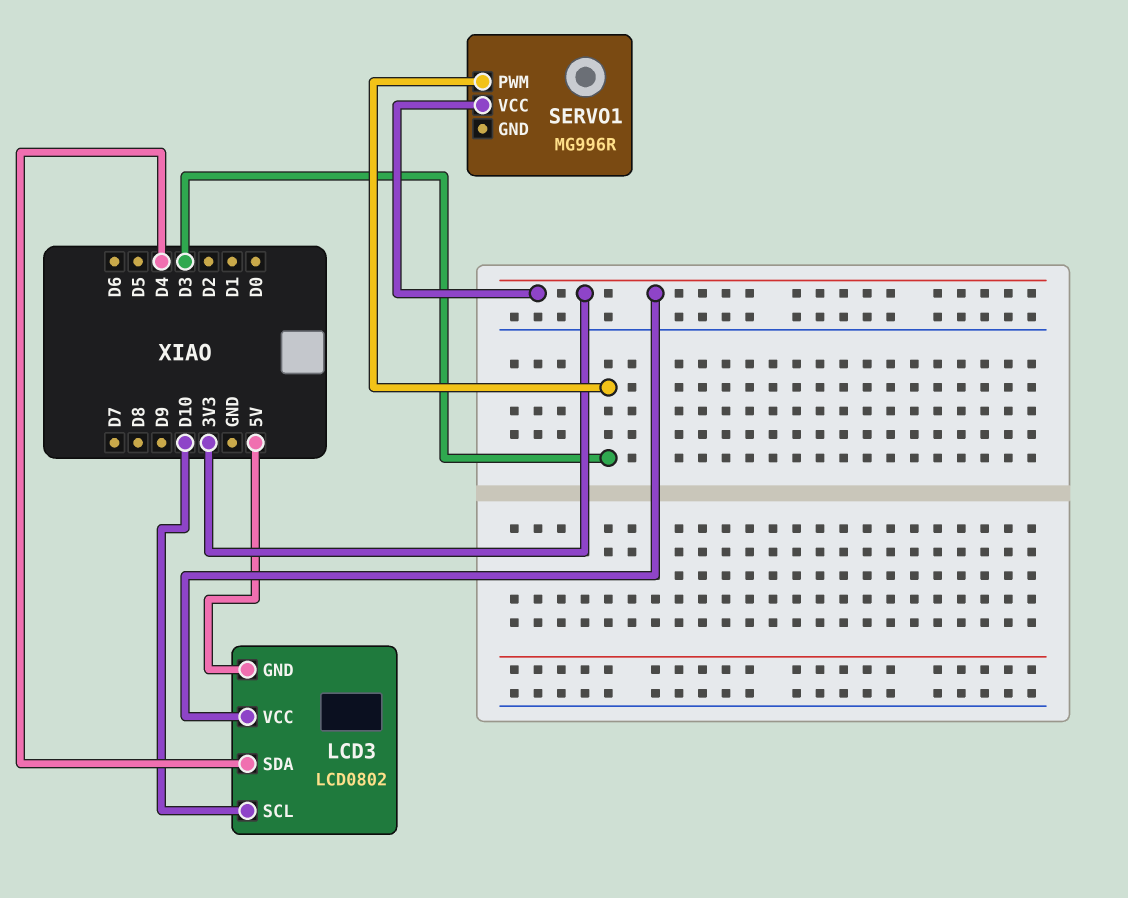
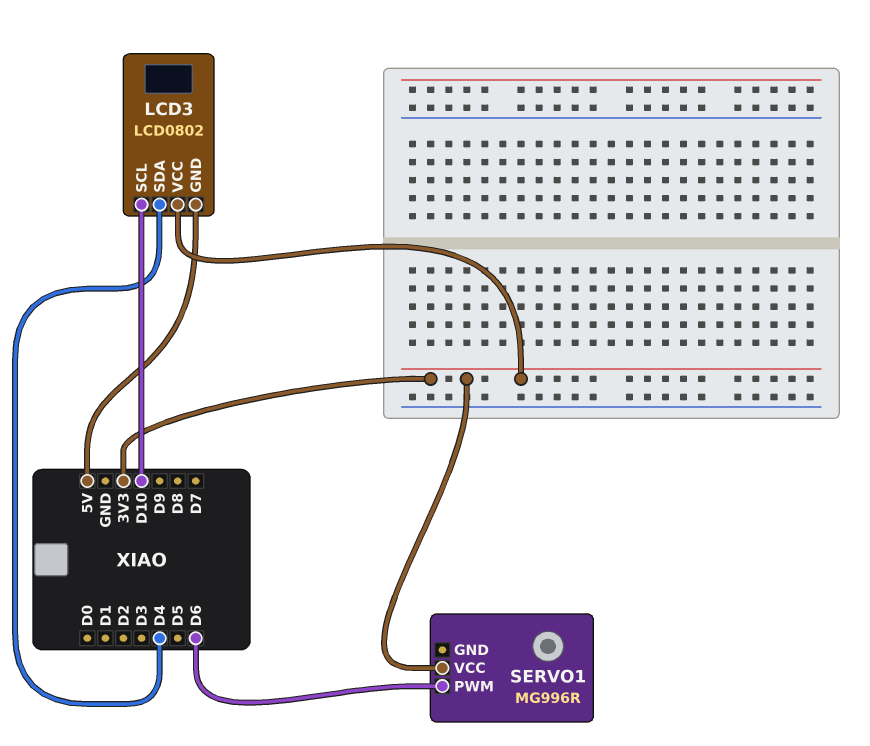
SERVO1 pin PWM: D3 -> D6

